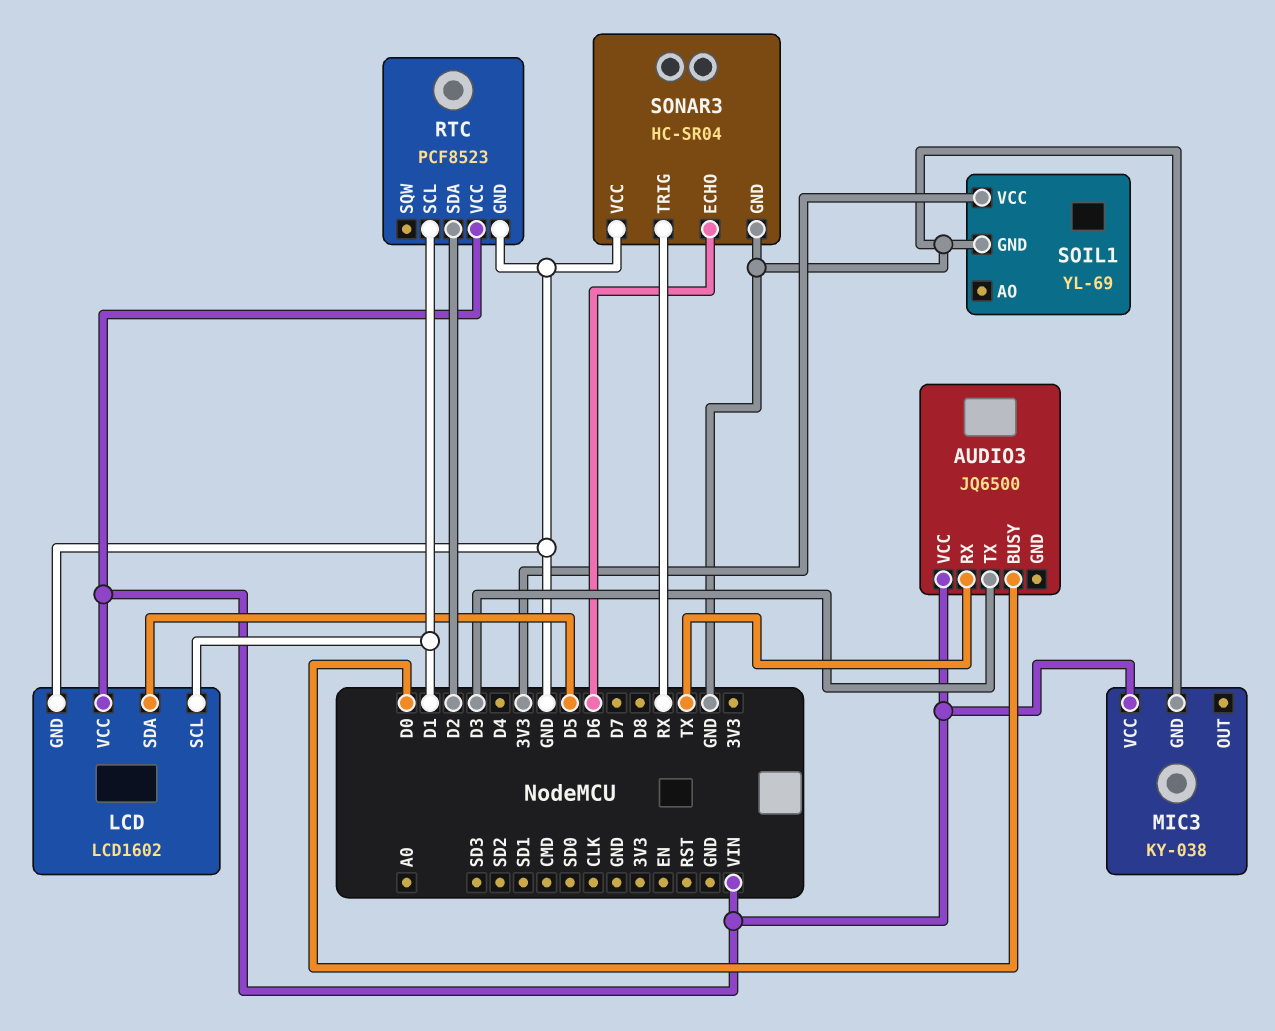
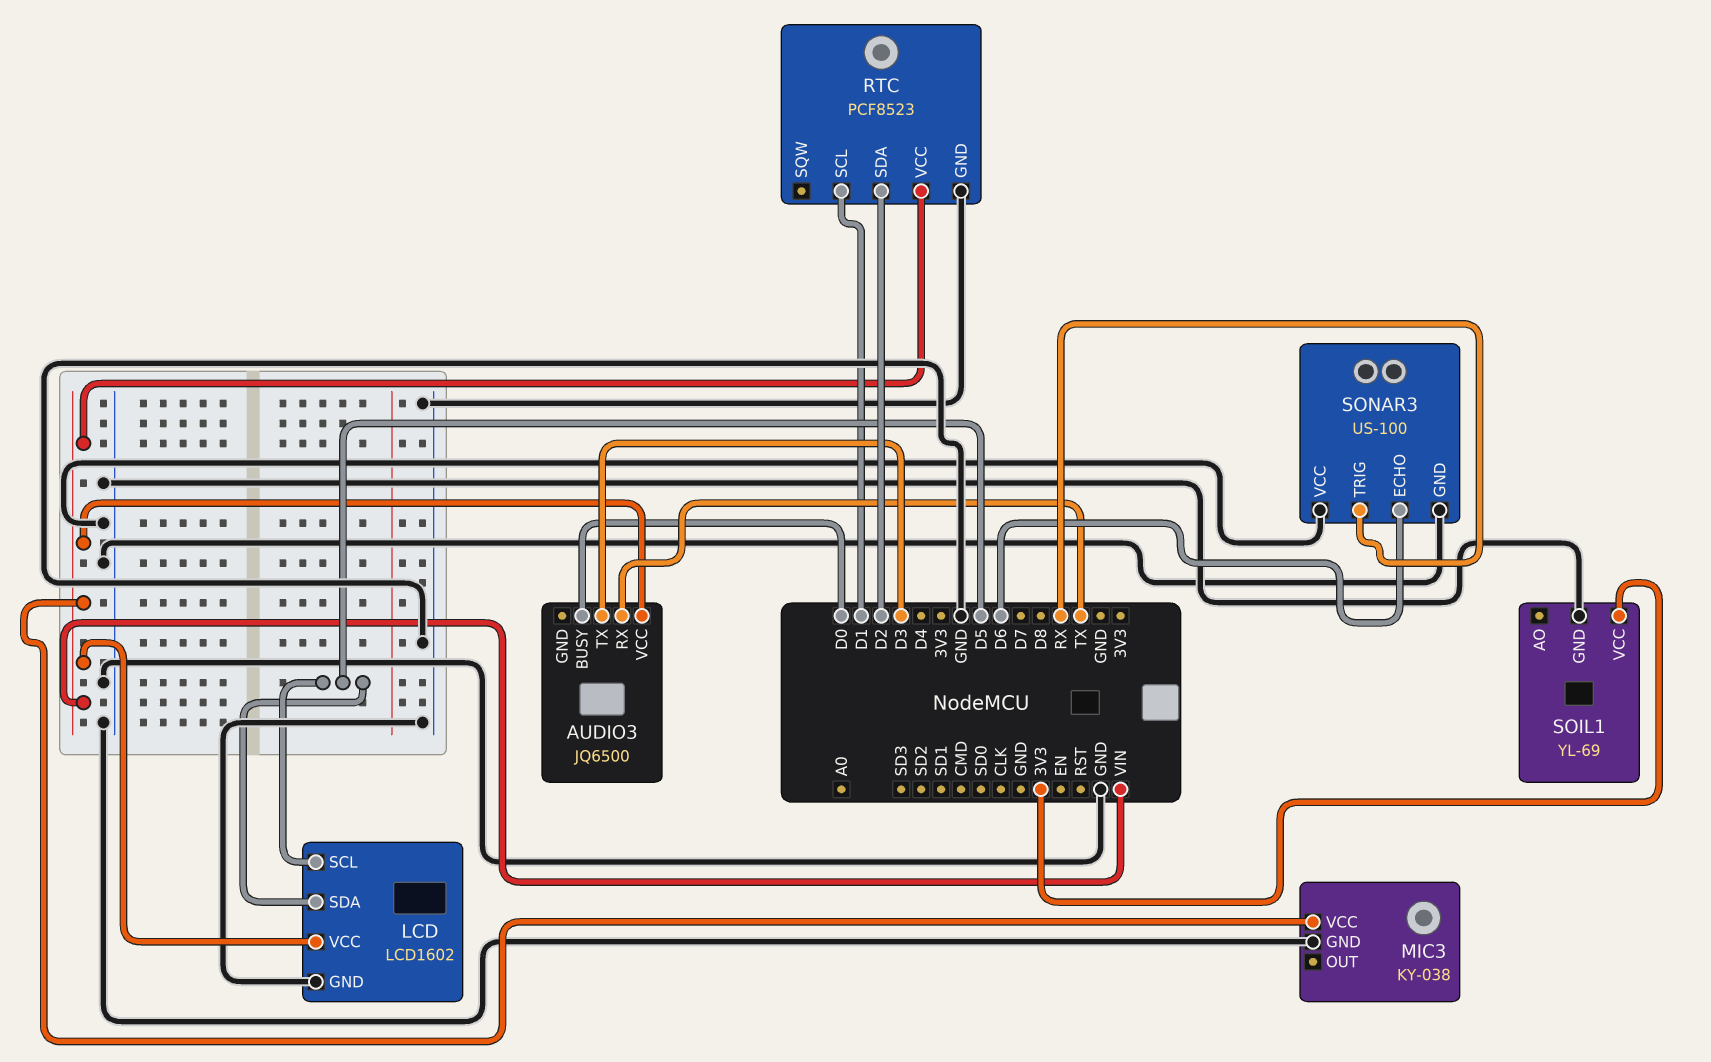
LCD pin SCL: D1 -> D5
SONAR3: HC-SR04 -> US-100

